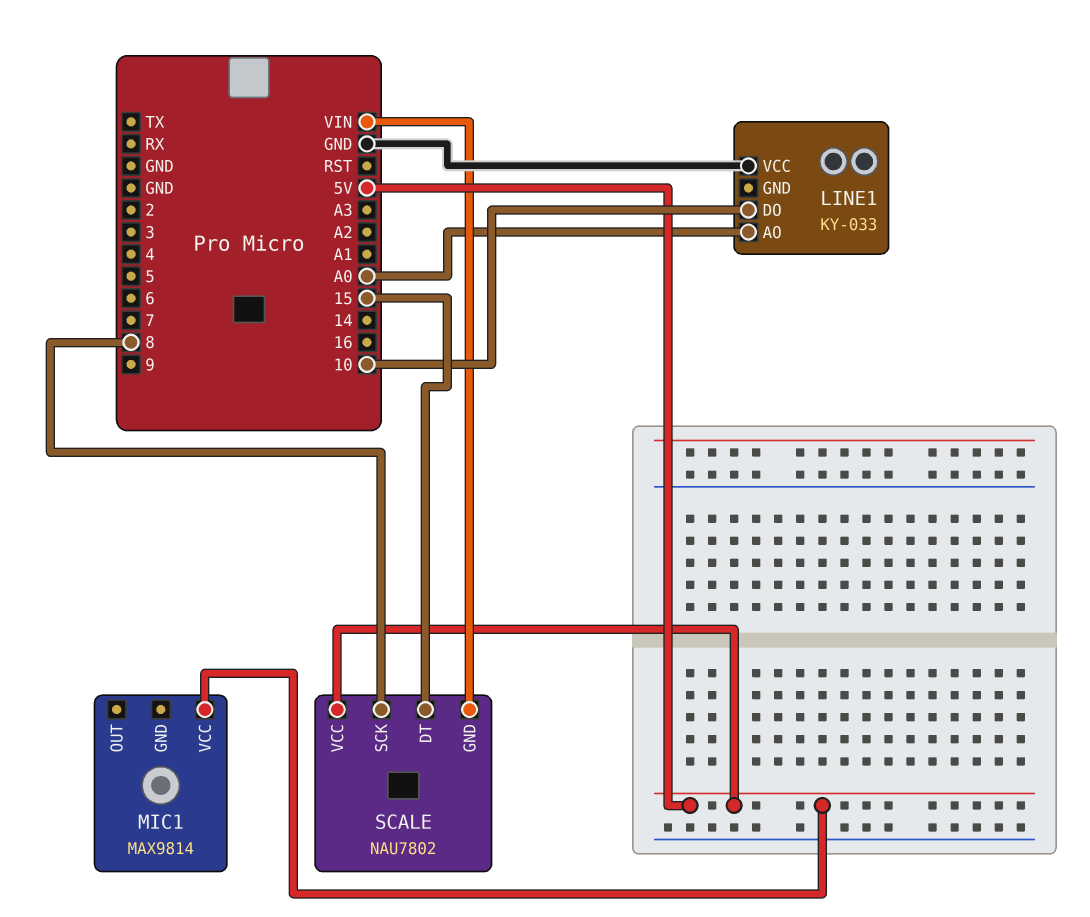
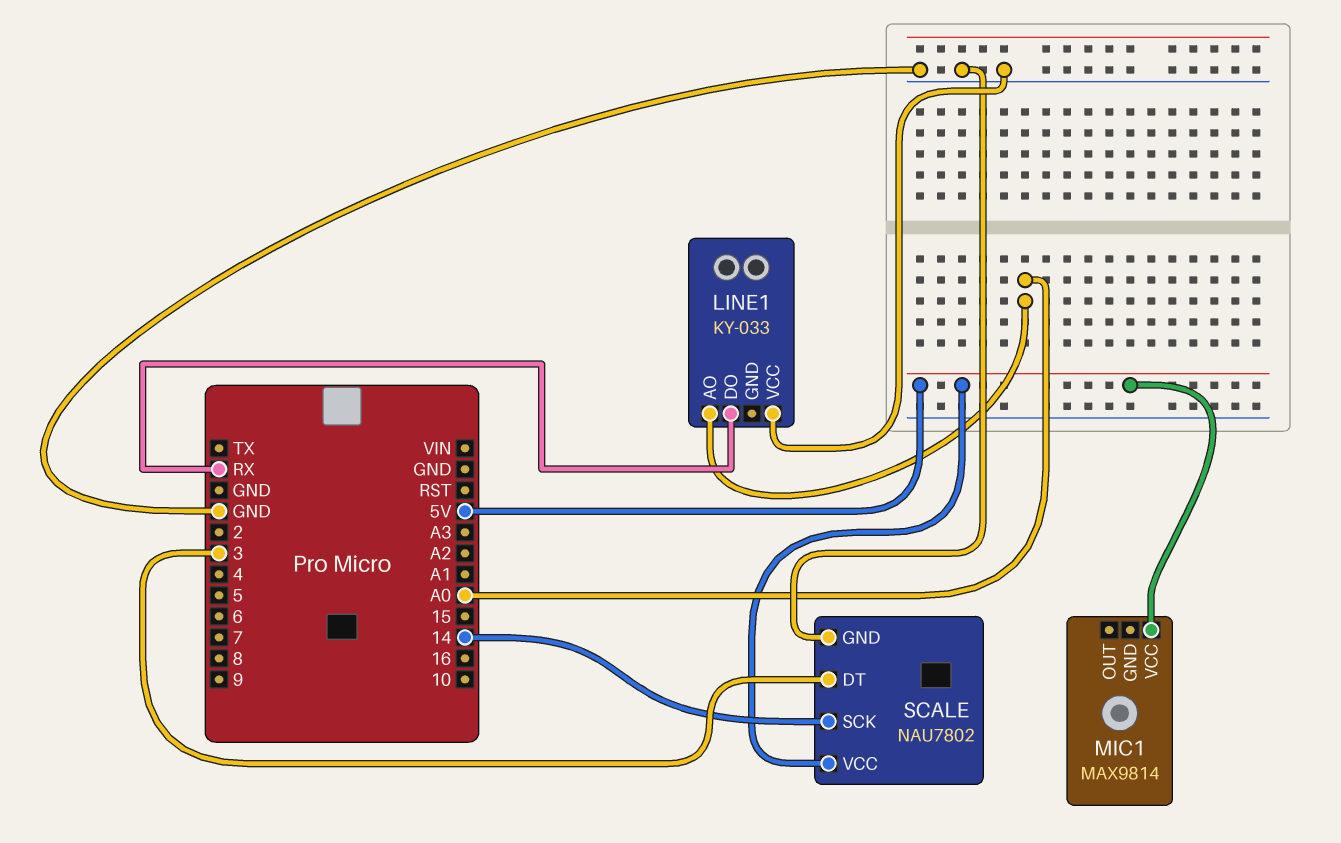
LINE1 pin DO: 10 -> RX
SCALE pin DT: 15 -> 3
SCALE pin GND: VIN -> GND
SCALE pin SCK: 8 -> 14

